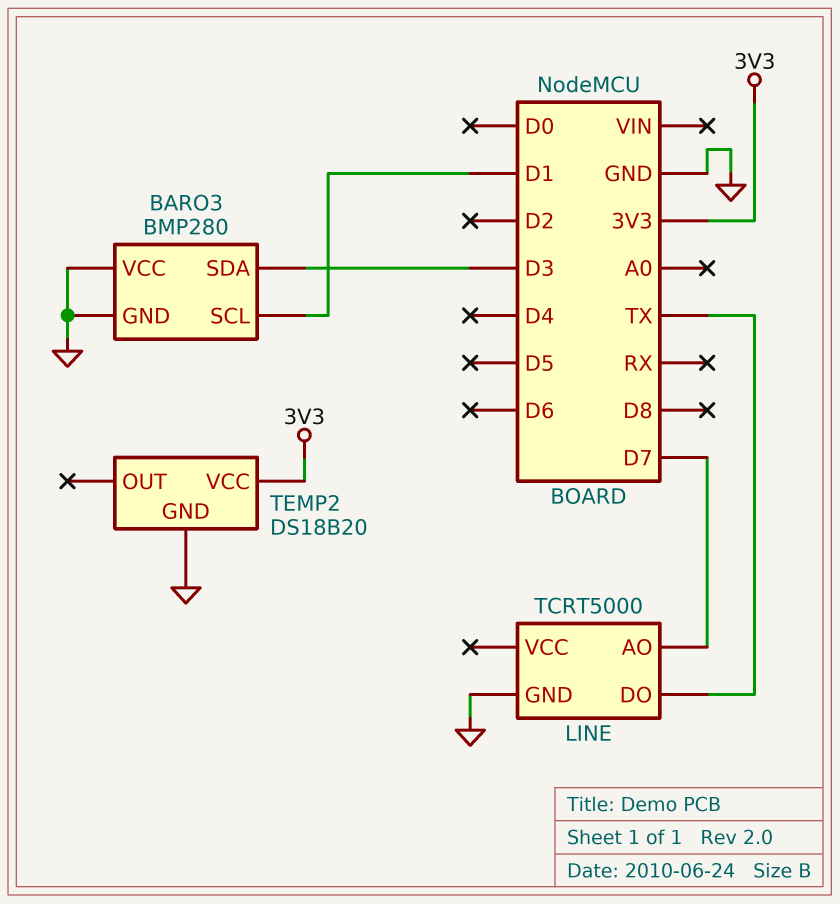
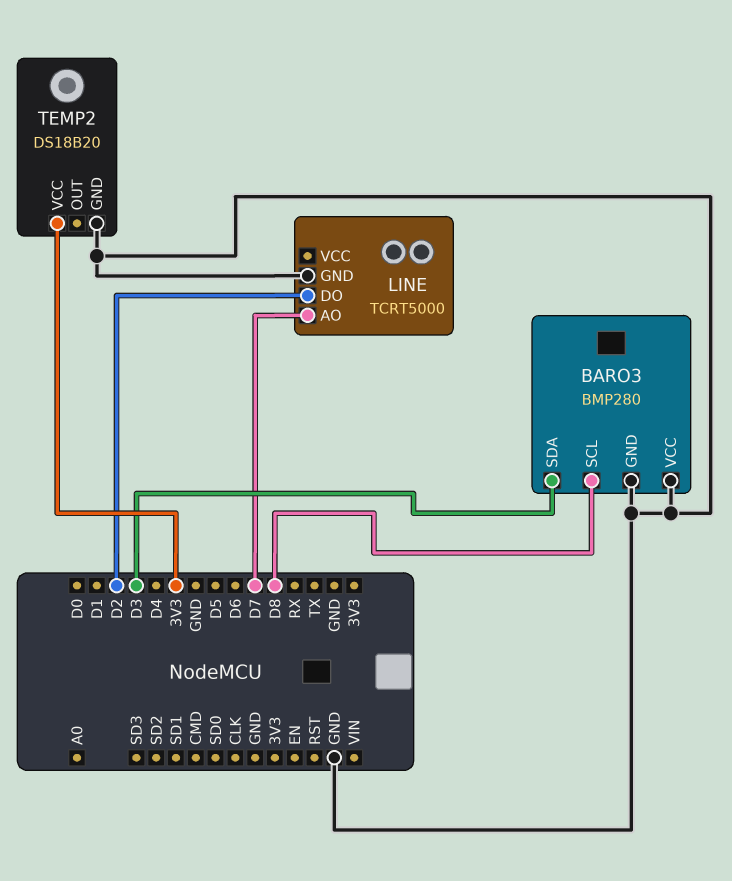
BARO3 pin SCL: D1 -> D8
LINE pin DO: TX -> D2

